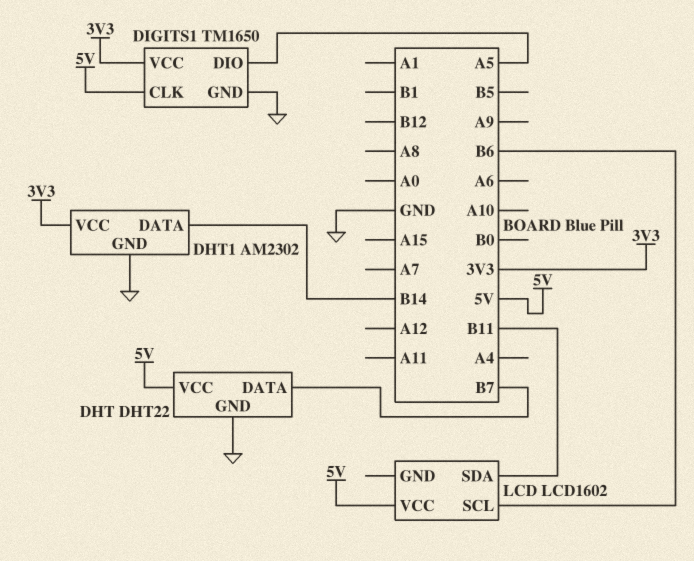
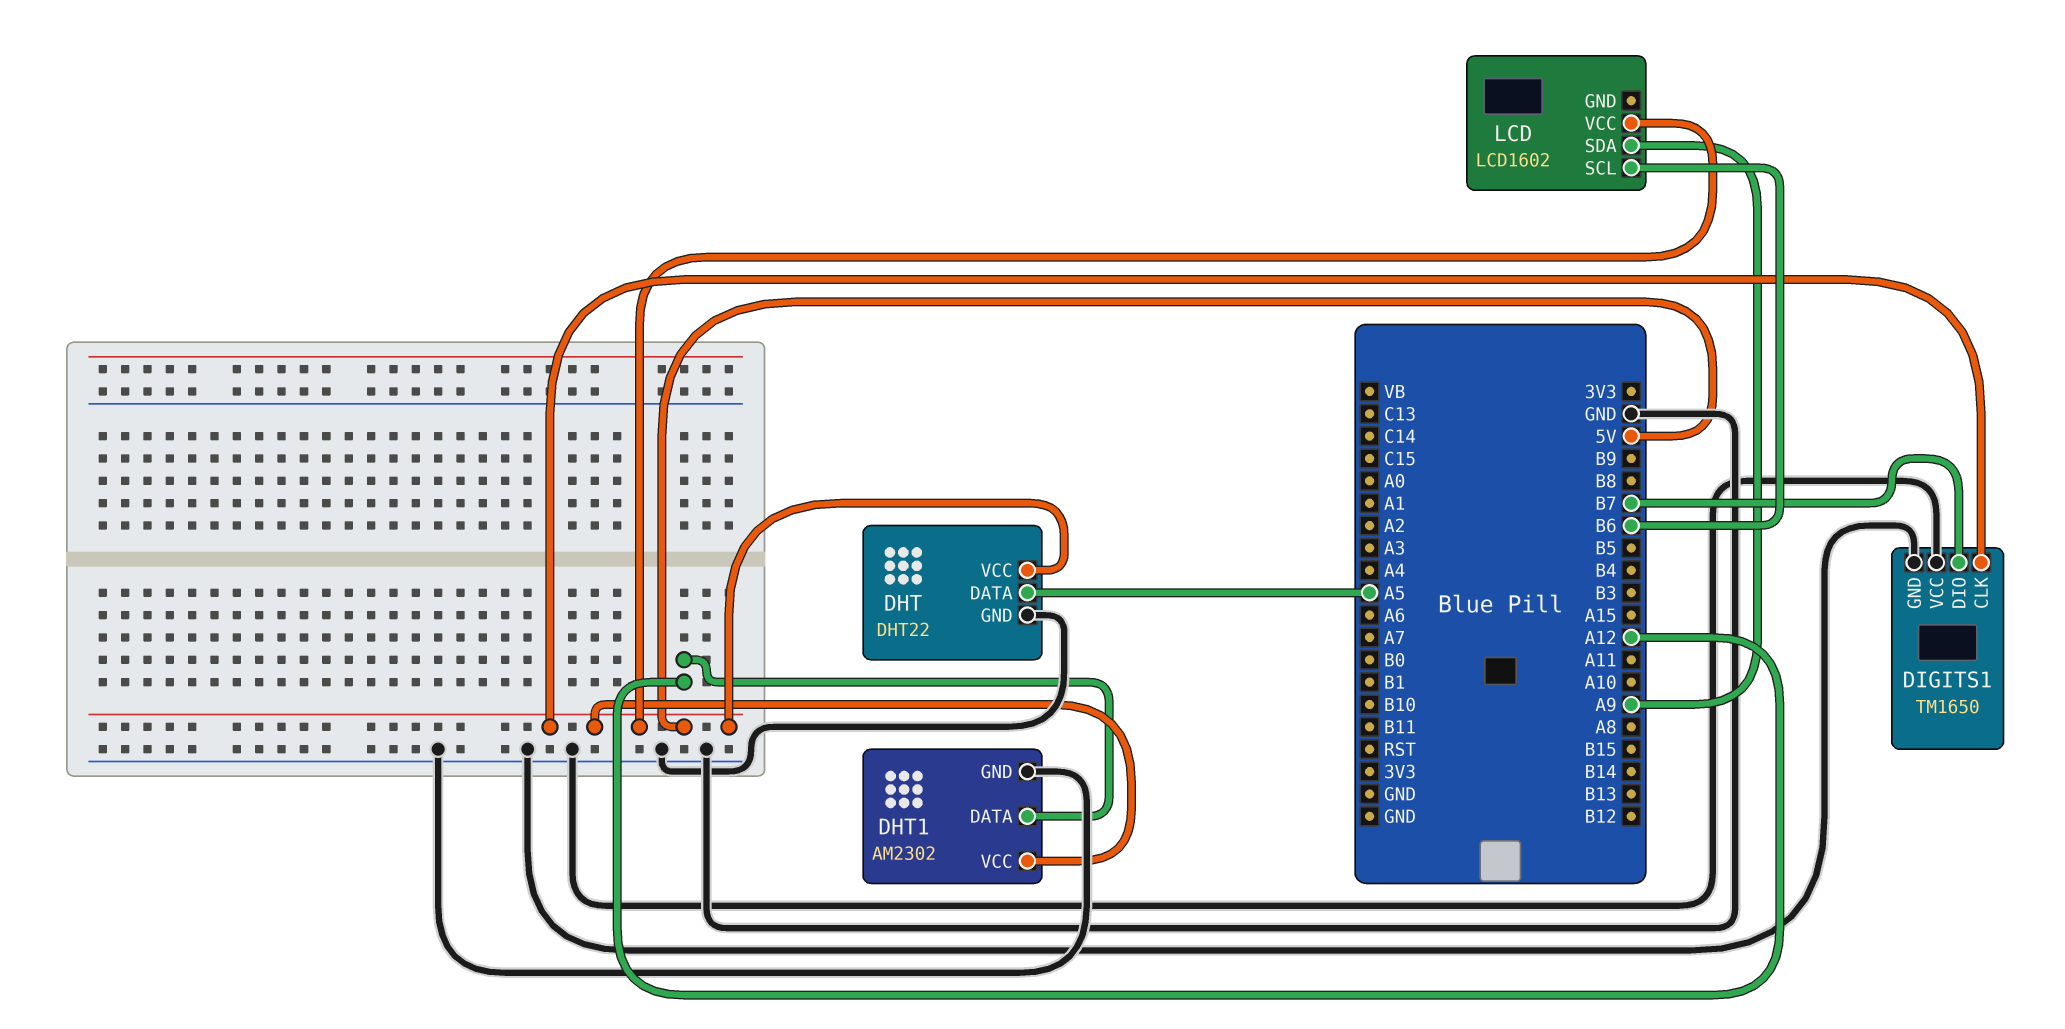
DHT pin DATA: B7 -> A5
DHT1 pin DATA: B14 -> A12
DHT1 pin VCC: 3V3 -> 5V
DIGITS1 pin DIO: A5 -> B7
DIGITS1 pin VCC: 3V3 -> GND
LCD pin SDA: B11 -> A9

